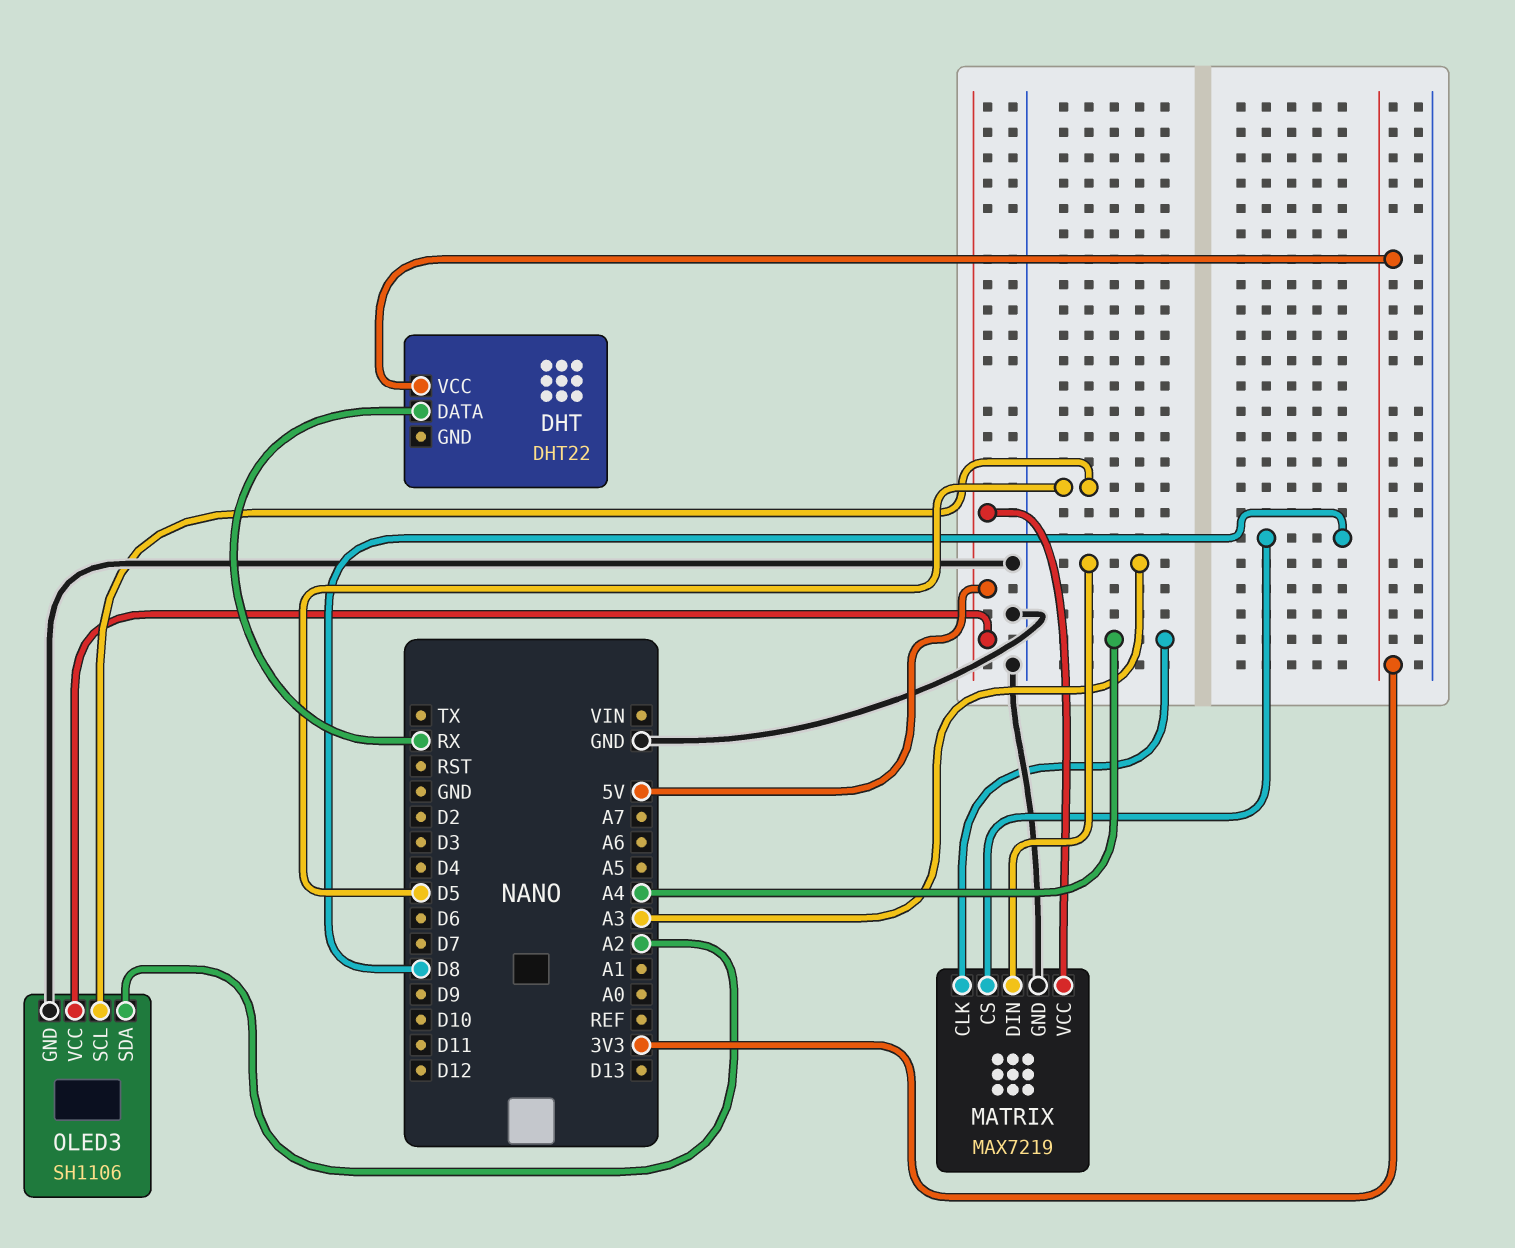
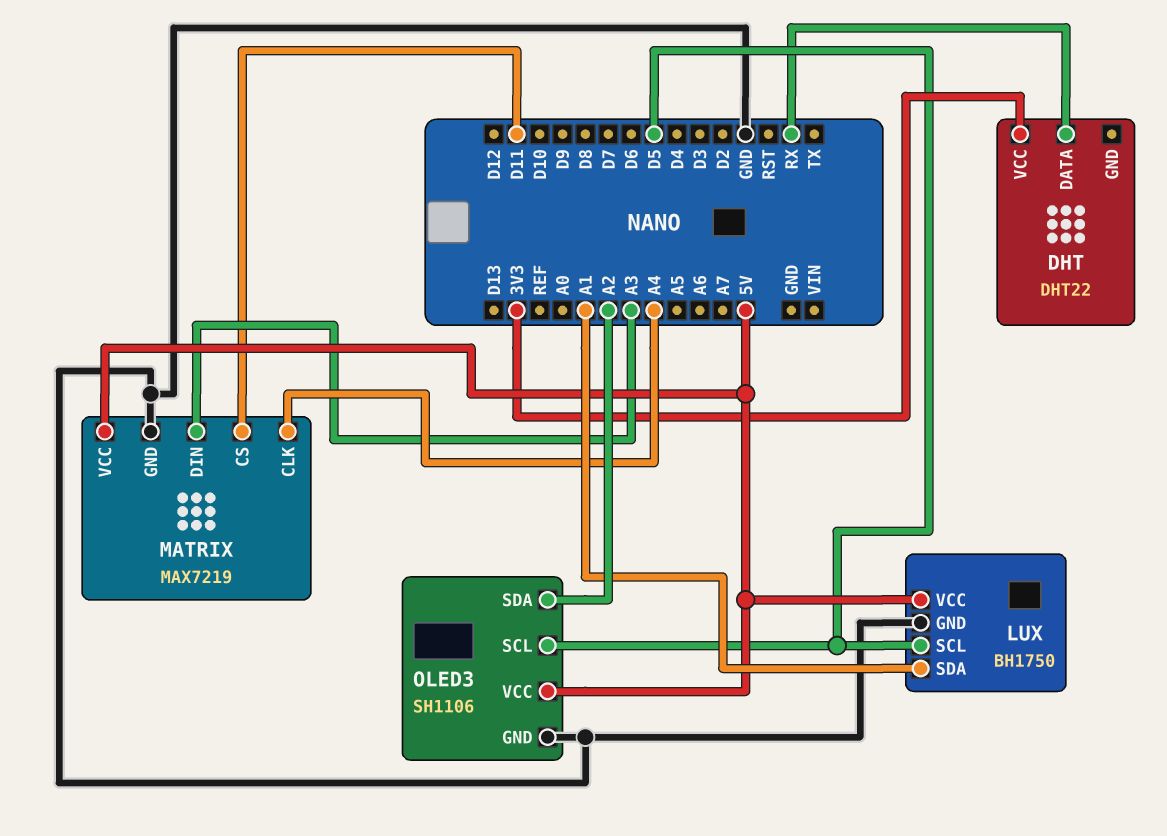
LUX: none -> BH1750
LUX pin GND: none -> GND
LUX pin SCL: none -> D5
LUX pin SDA: none -> A1
LUX pin VCC: none -> 5V
MATRIX pin CS: D8 -> D11

